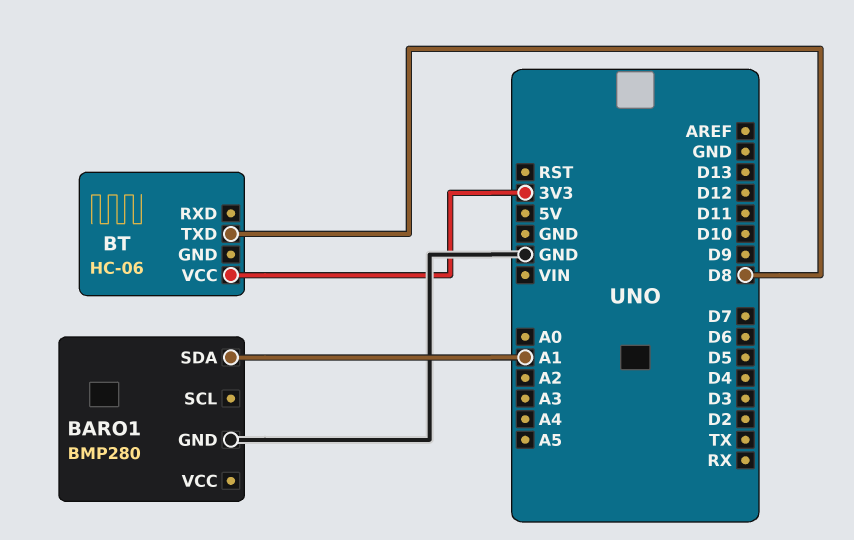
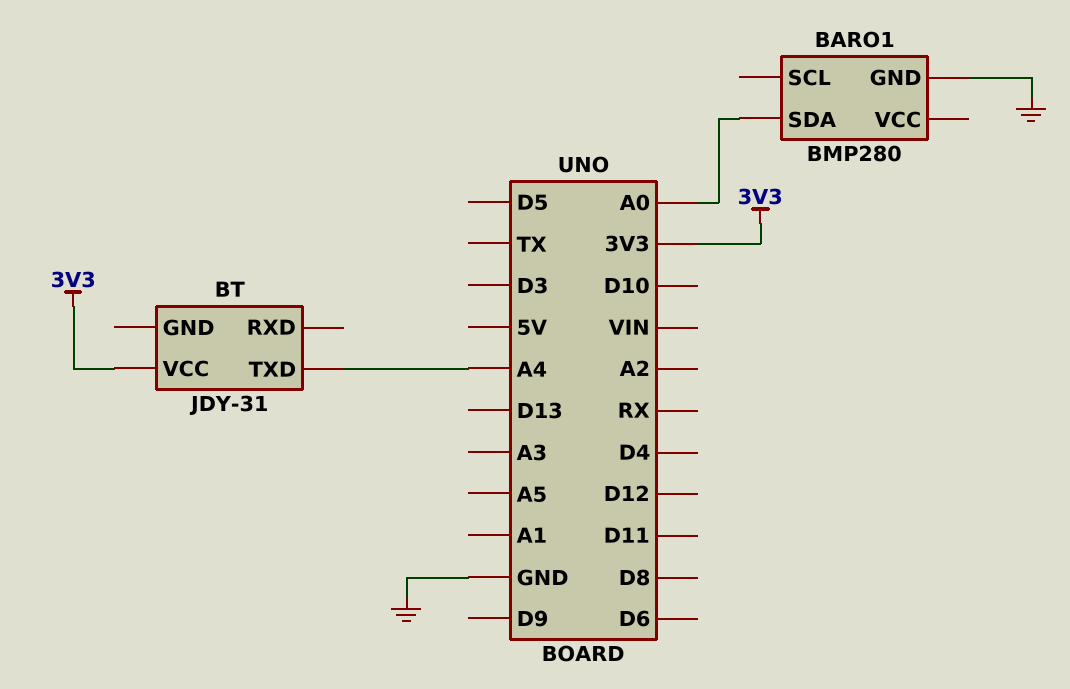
BARO1 pin SDA: A1 -> A0
BT: HC-06 -> JDY-31
BT pin TXD: D8 -> A4

